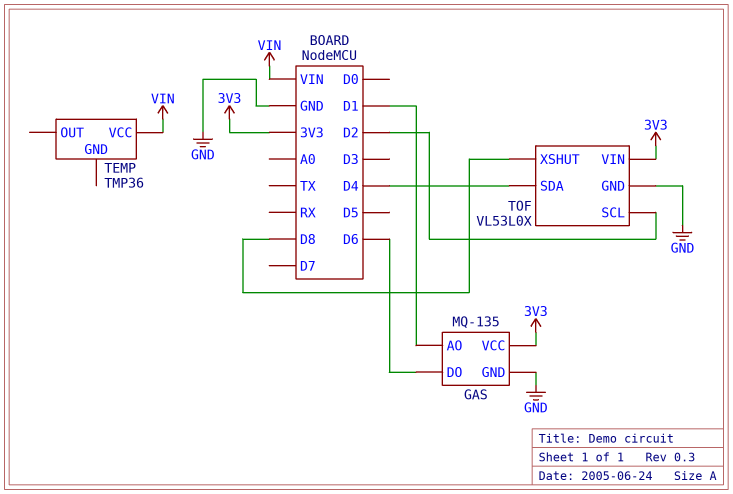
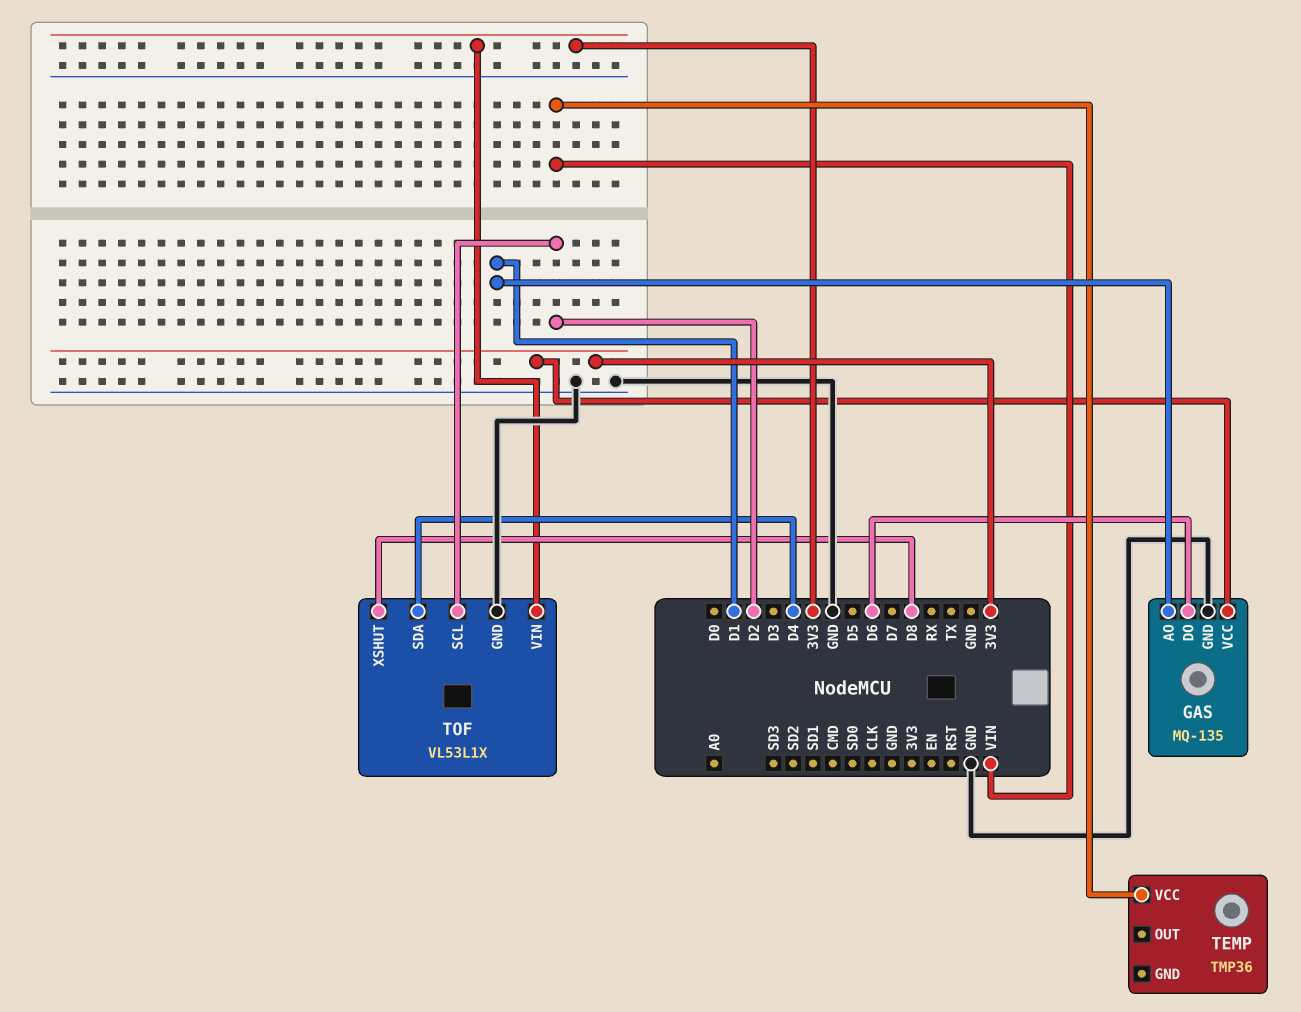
TOF: VL53L0X -> VL53L1X

